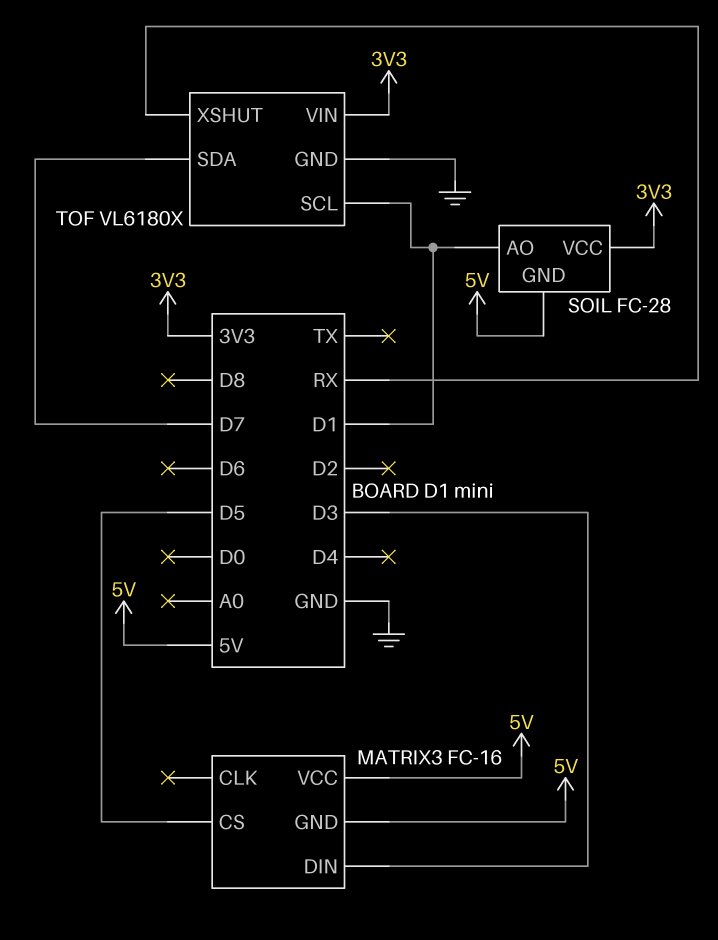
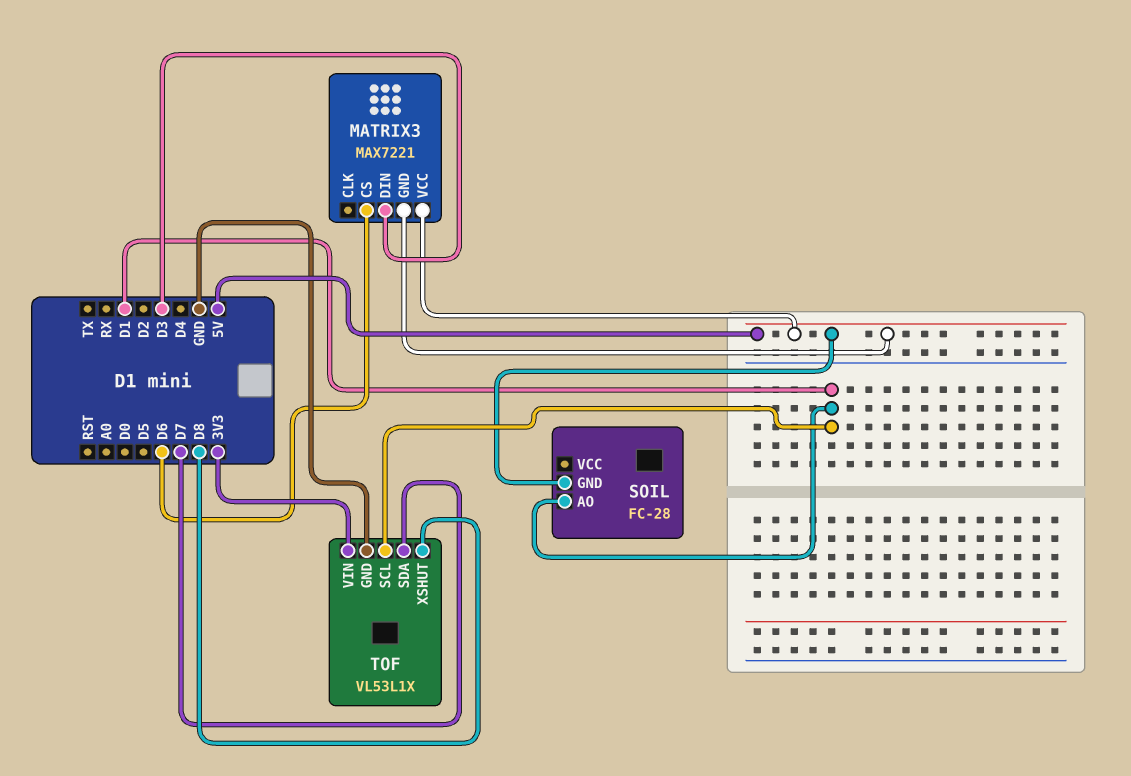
MATRIX3: FC-16 -> MAX7221
MATRIX3 pin CS: D5 -> D6
SOIL pin VCC: 3V3 -> none
TOF: VL6180X -> VL53L1X
TOF pin XSHUT: RX -> D8

